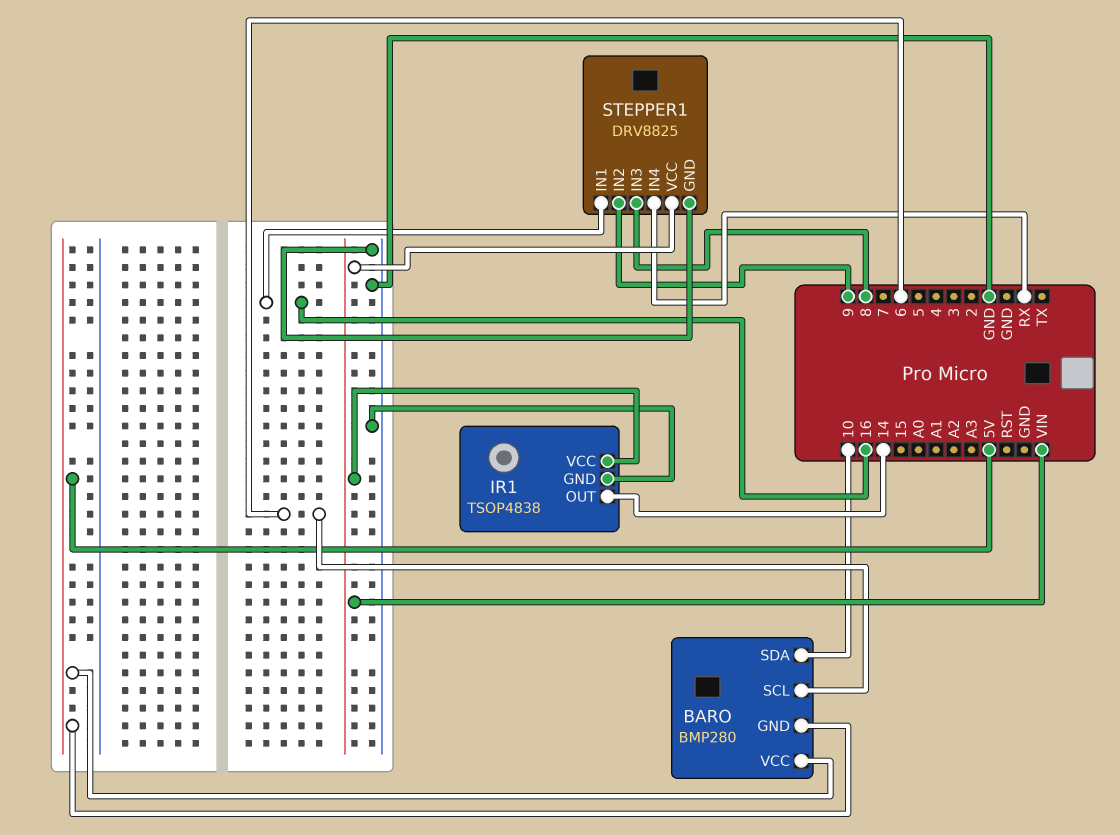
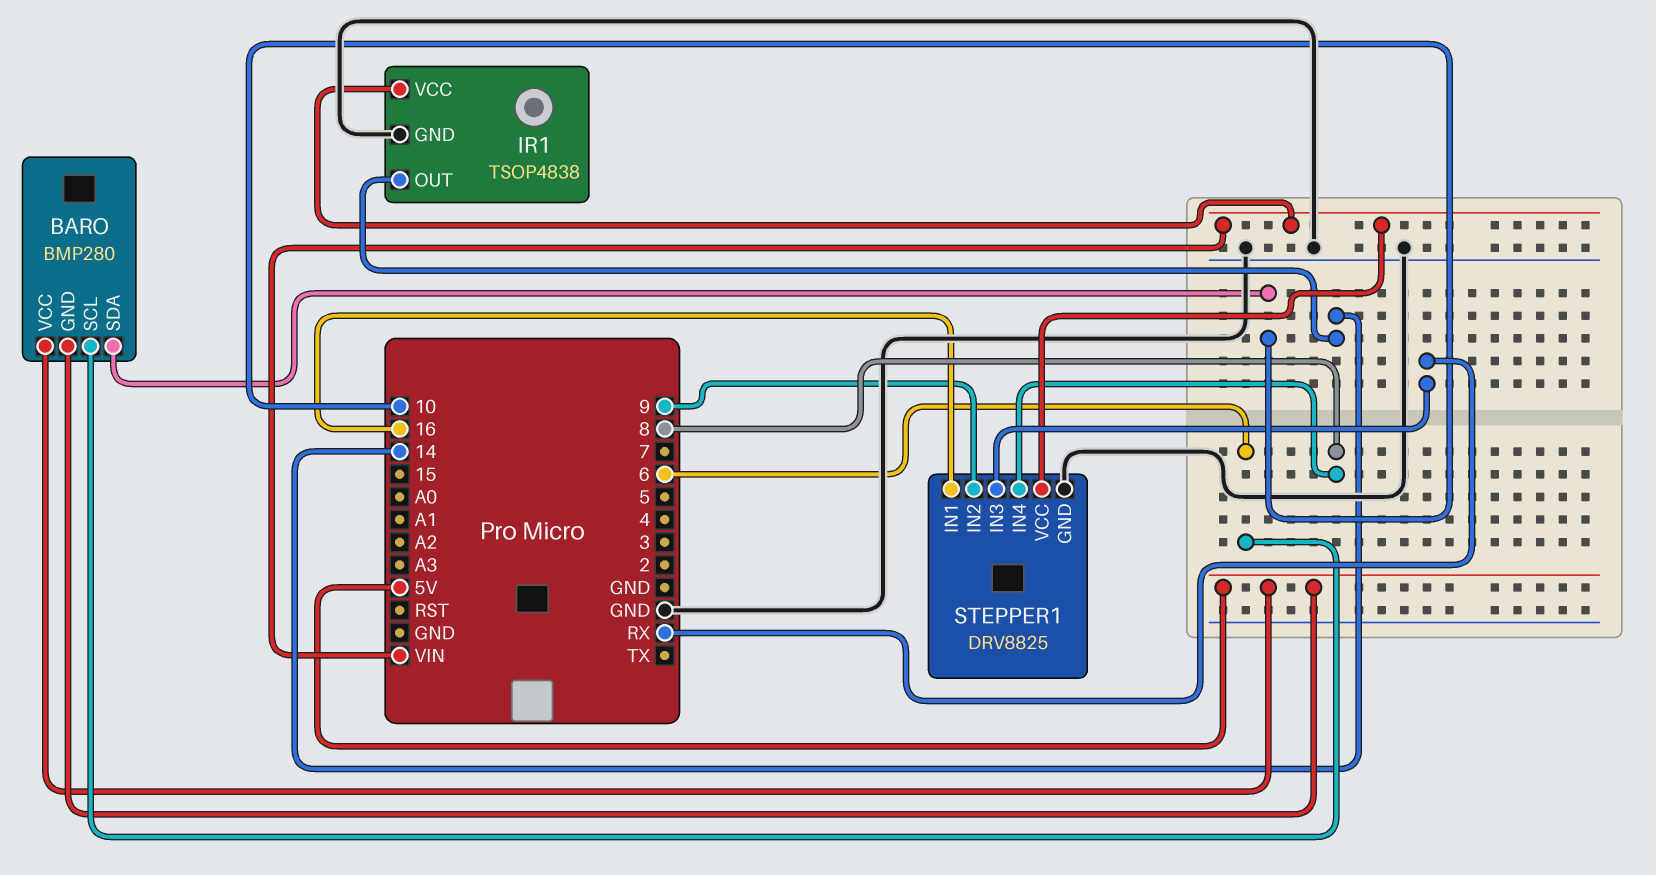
STEPPER1 pin IN3: 8 -> RX
STEPPER1 pin IN4: RX -> 8

